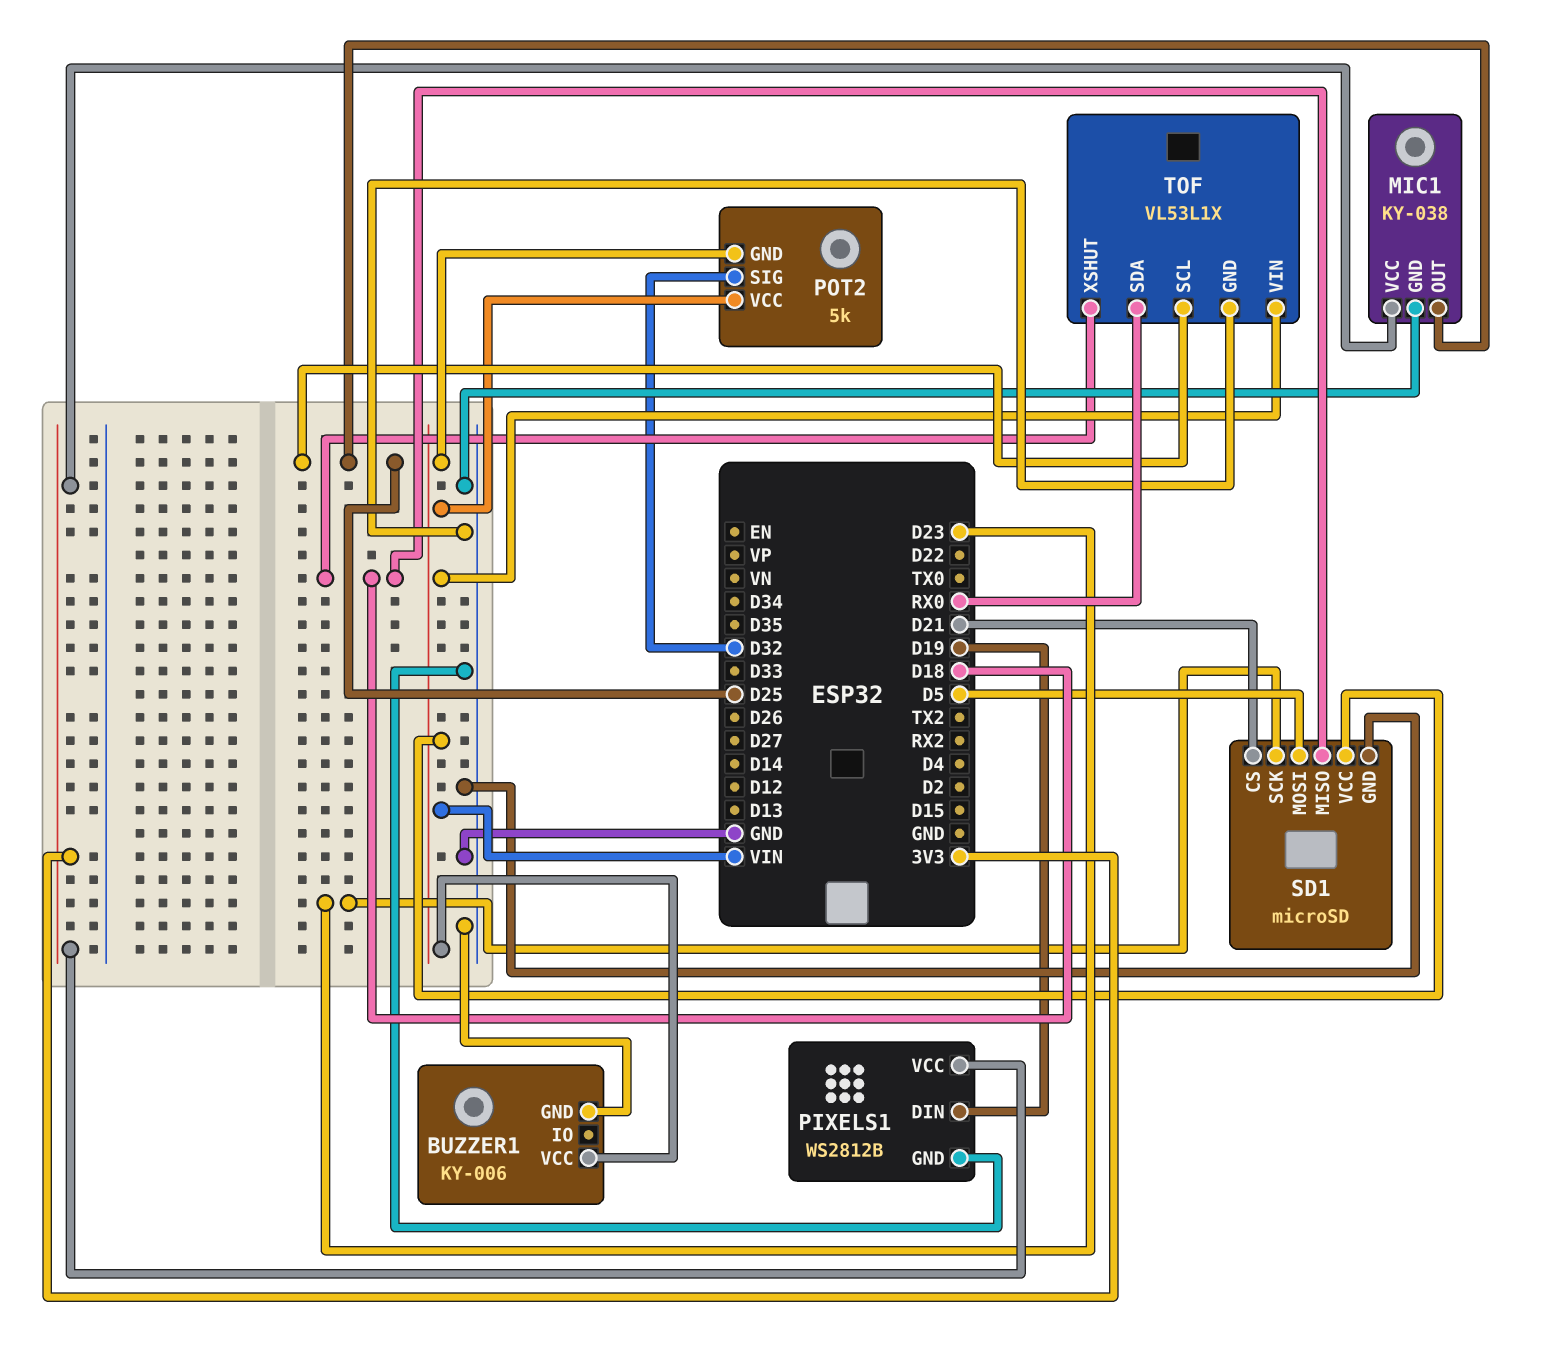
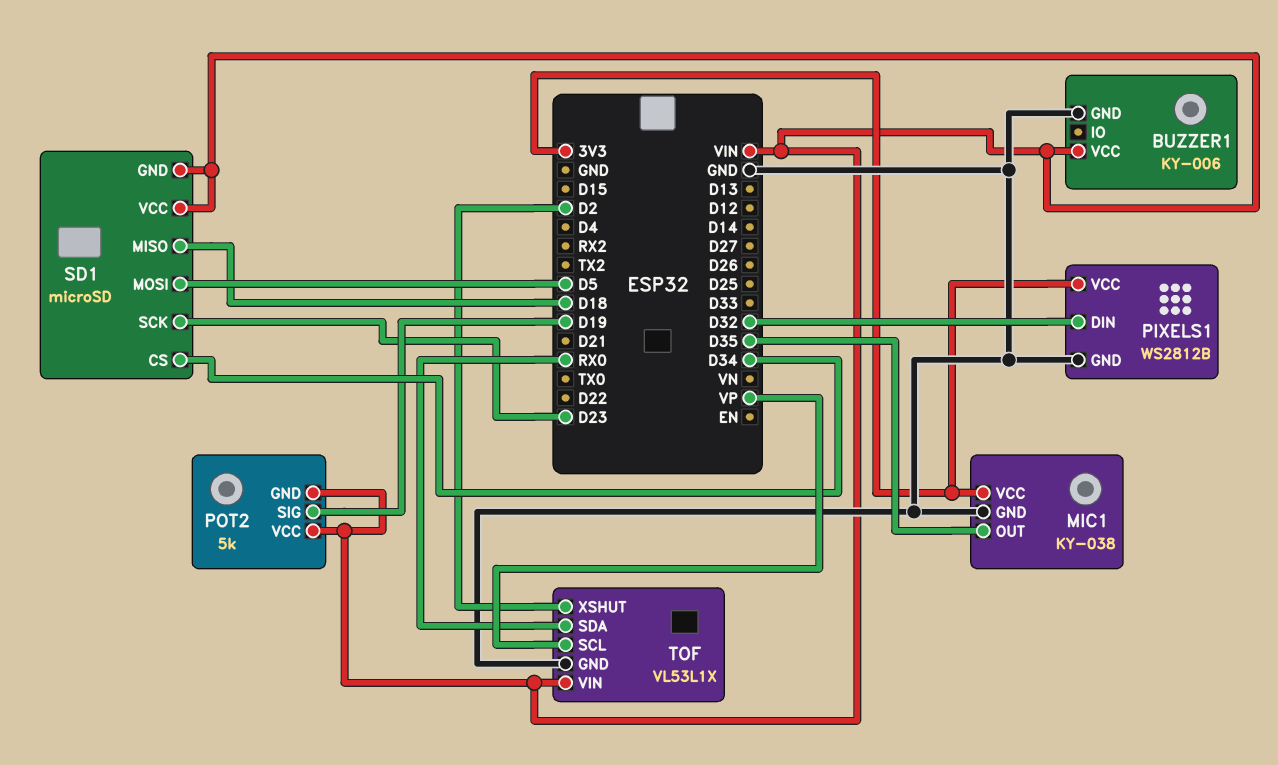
MIC1 pin OUT: D25 -> D35
PIXELS1 pin DIN: D19 -> D32
POT2 pin SIG: D32 -> D19
SD1 pin CS: D21 -> D34
SD1 pin GND: GND -> VIN
TOF pin SCL: D25 -> VP
TOF pin XSHUT: D18 -> D2

